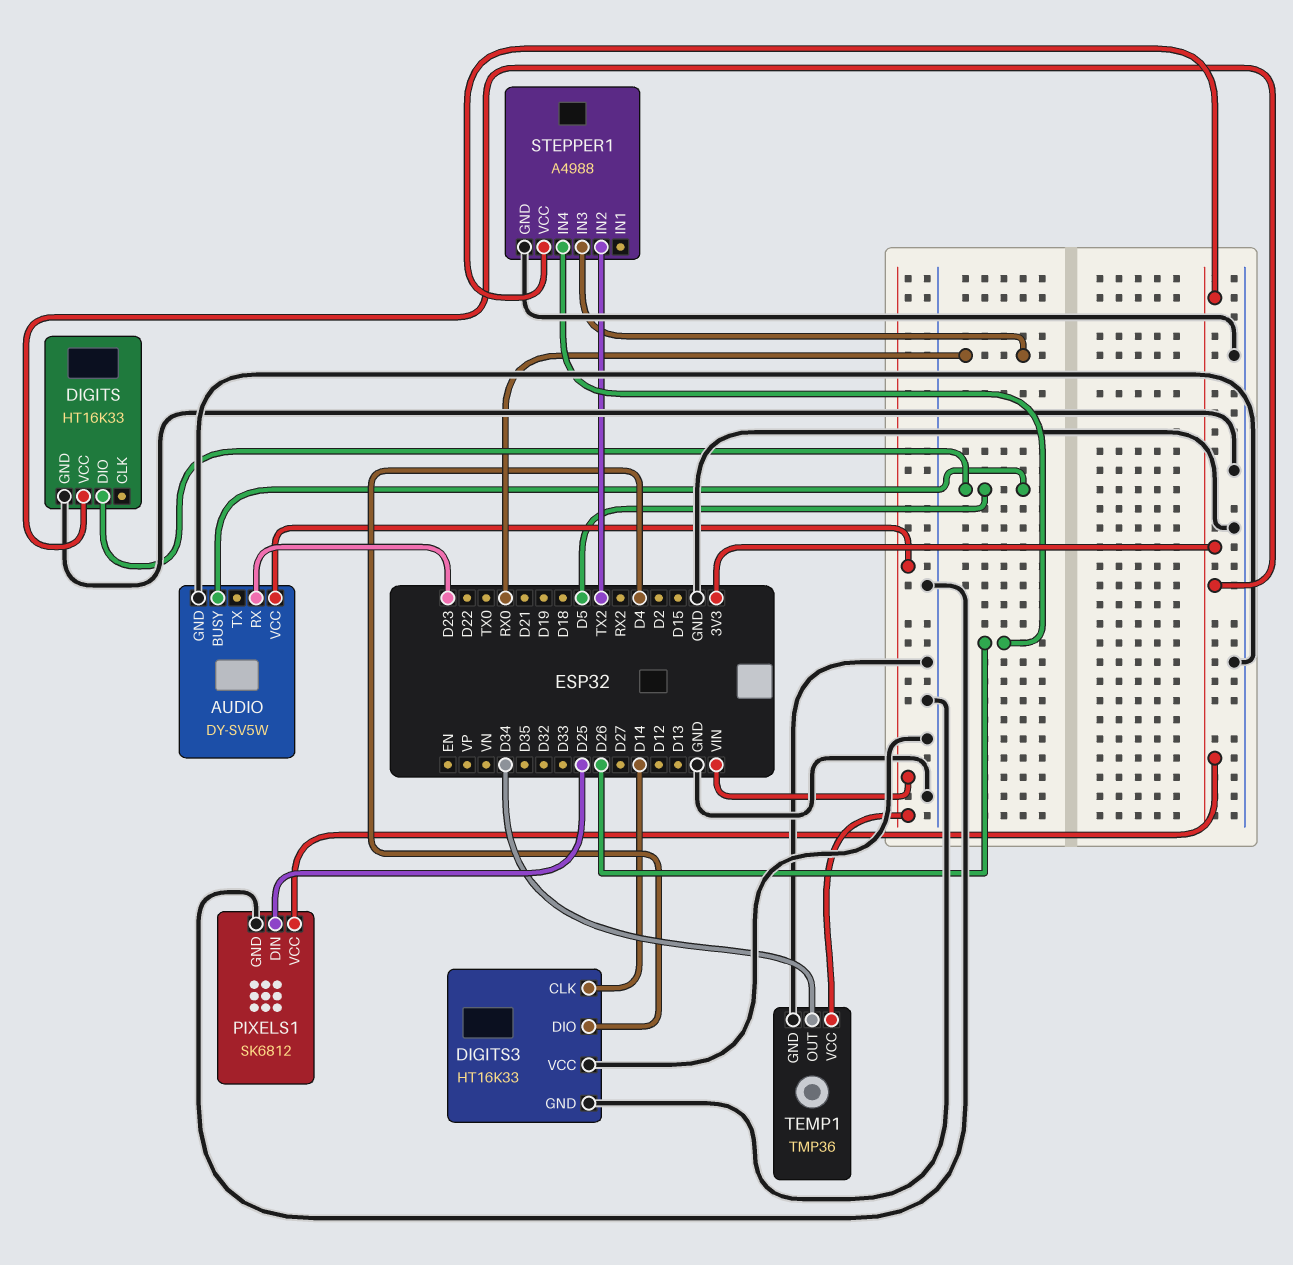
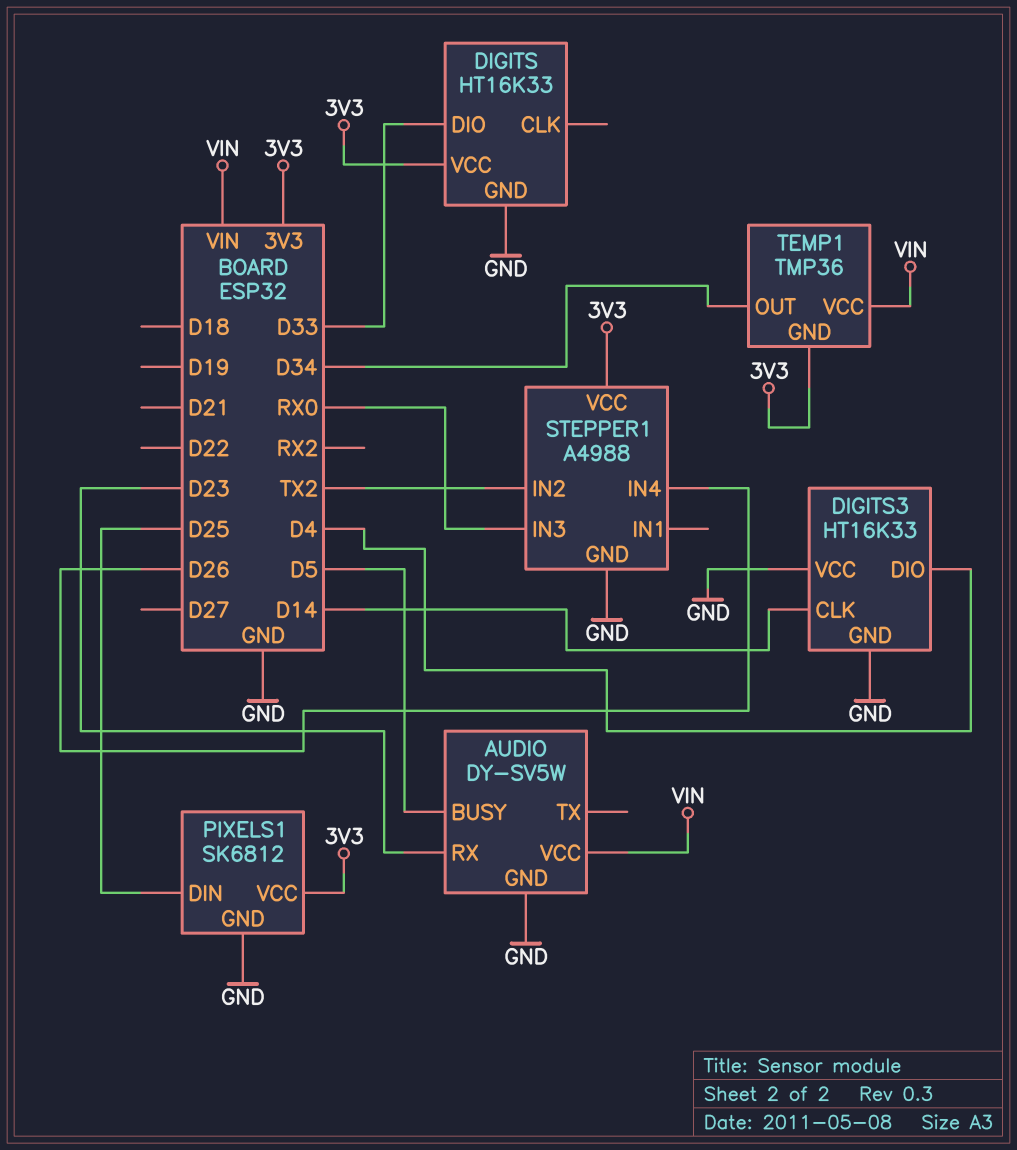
DIGITS pin DIO: D5 -> D33
TEMP1 pin GND: GND -> 3V3

